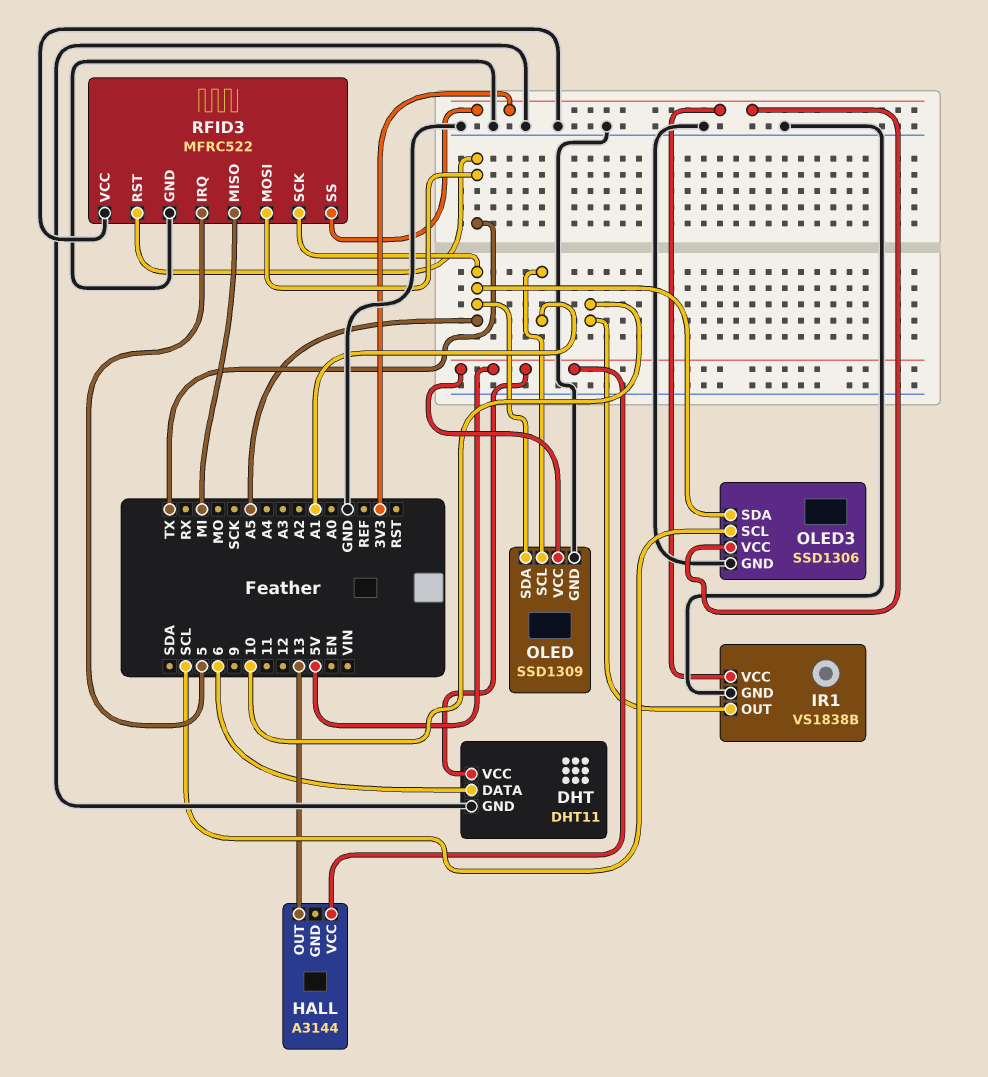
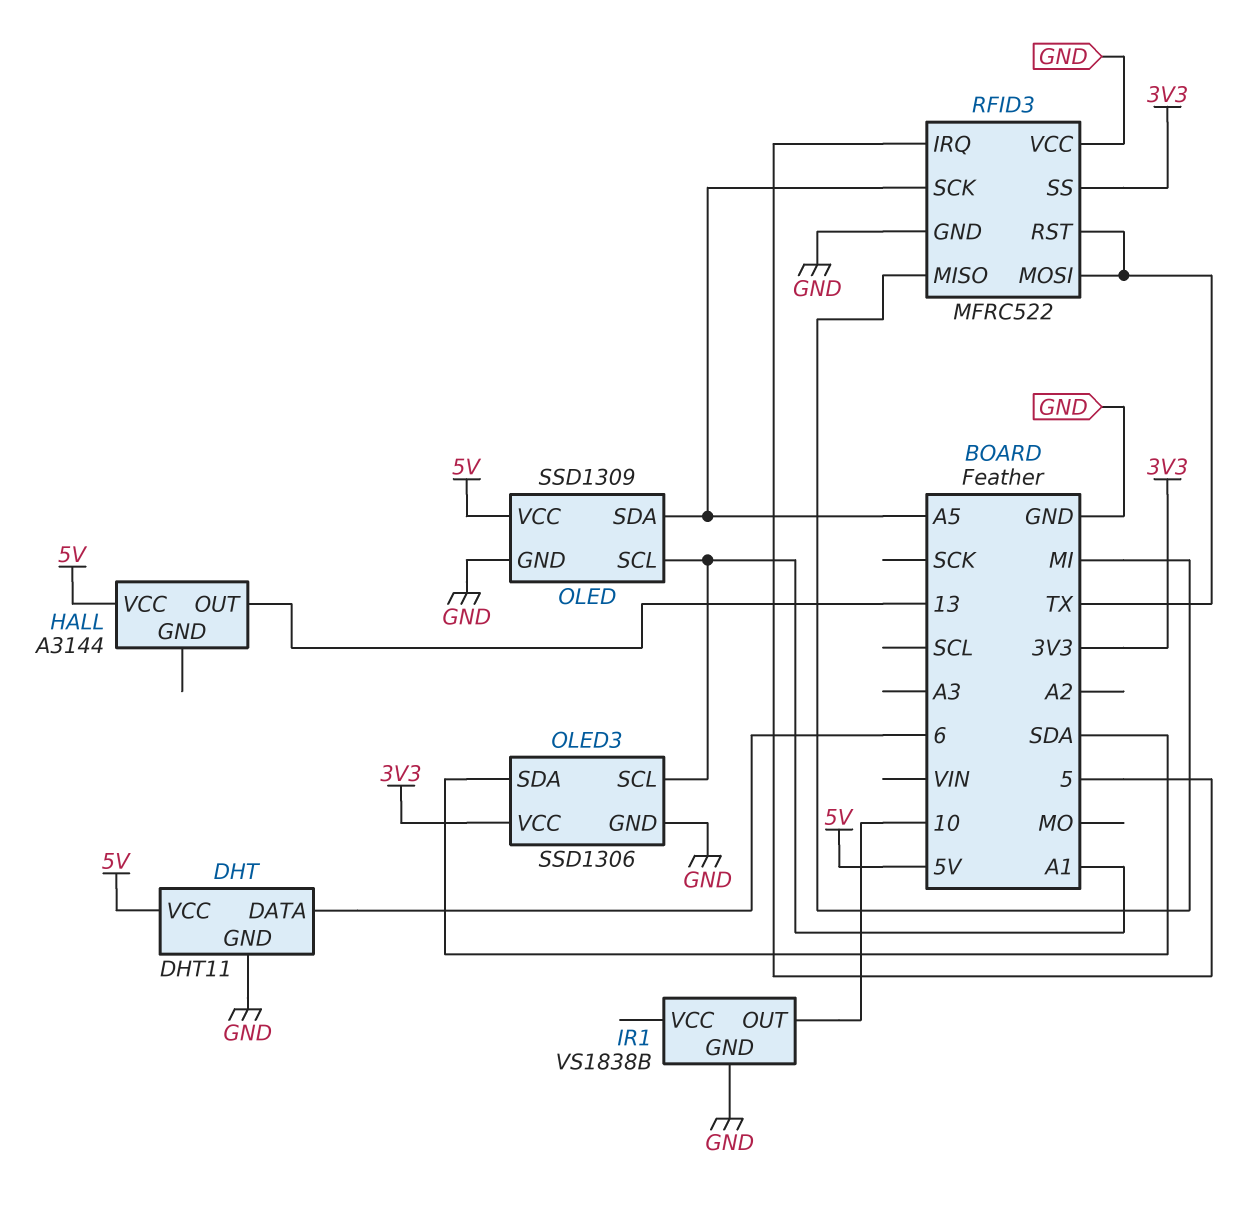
IR1 pin VCC: 3V3 -> none
OLED3 pin SCL: SCL -> A1
OLED3 pin SDA: A5 -> SDA

